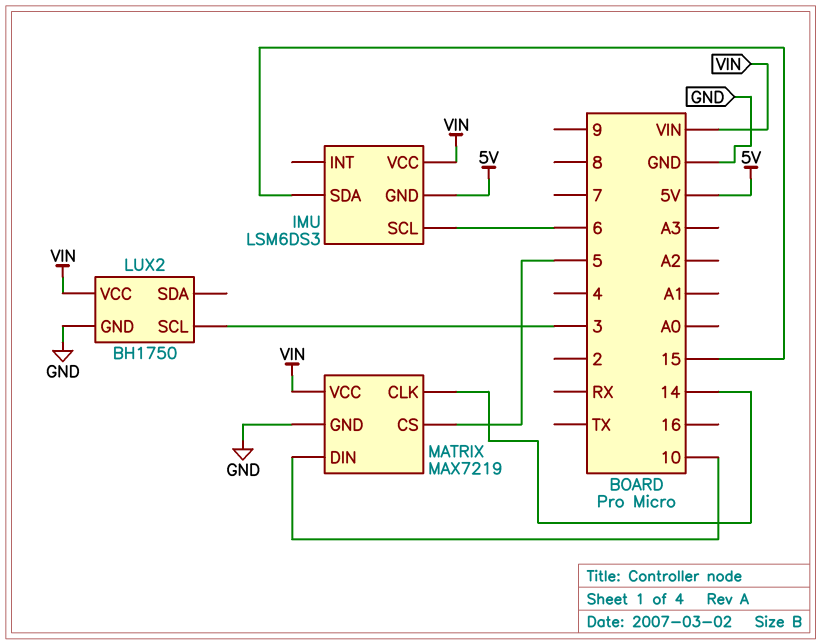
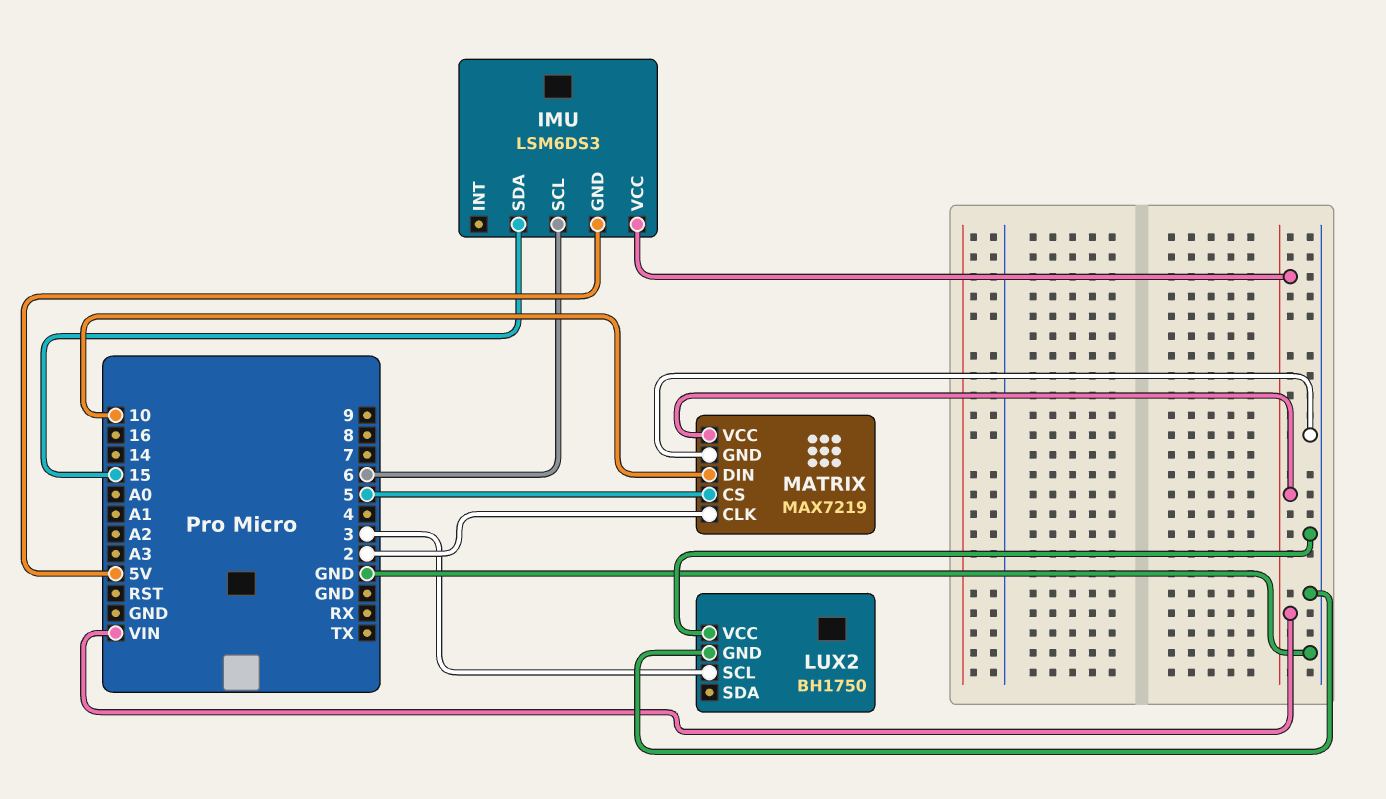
LUX2 pin VCC: VIN -> GND
MATRIX pin CLK: 14 -> 2

